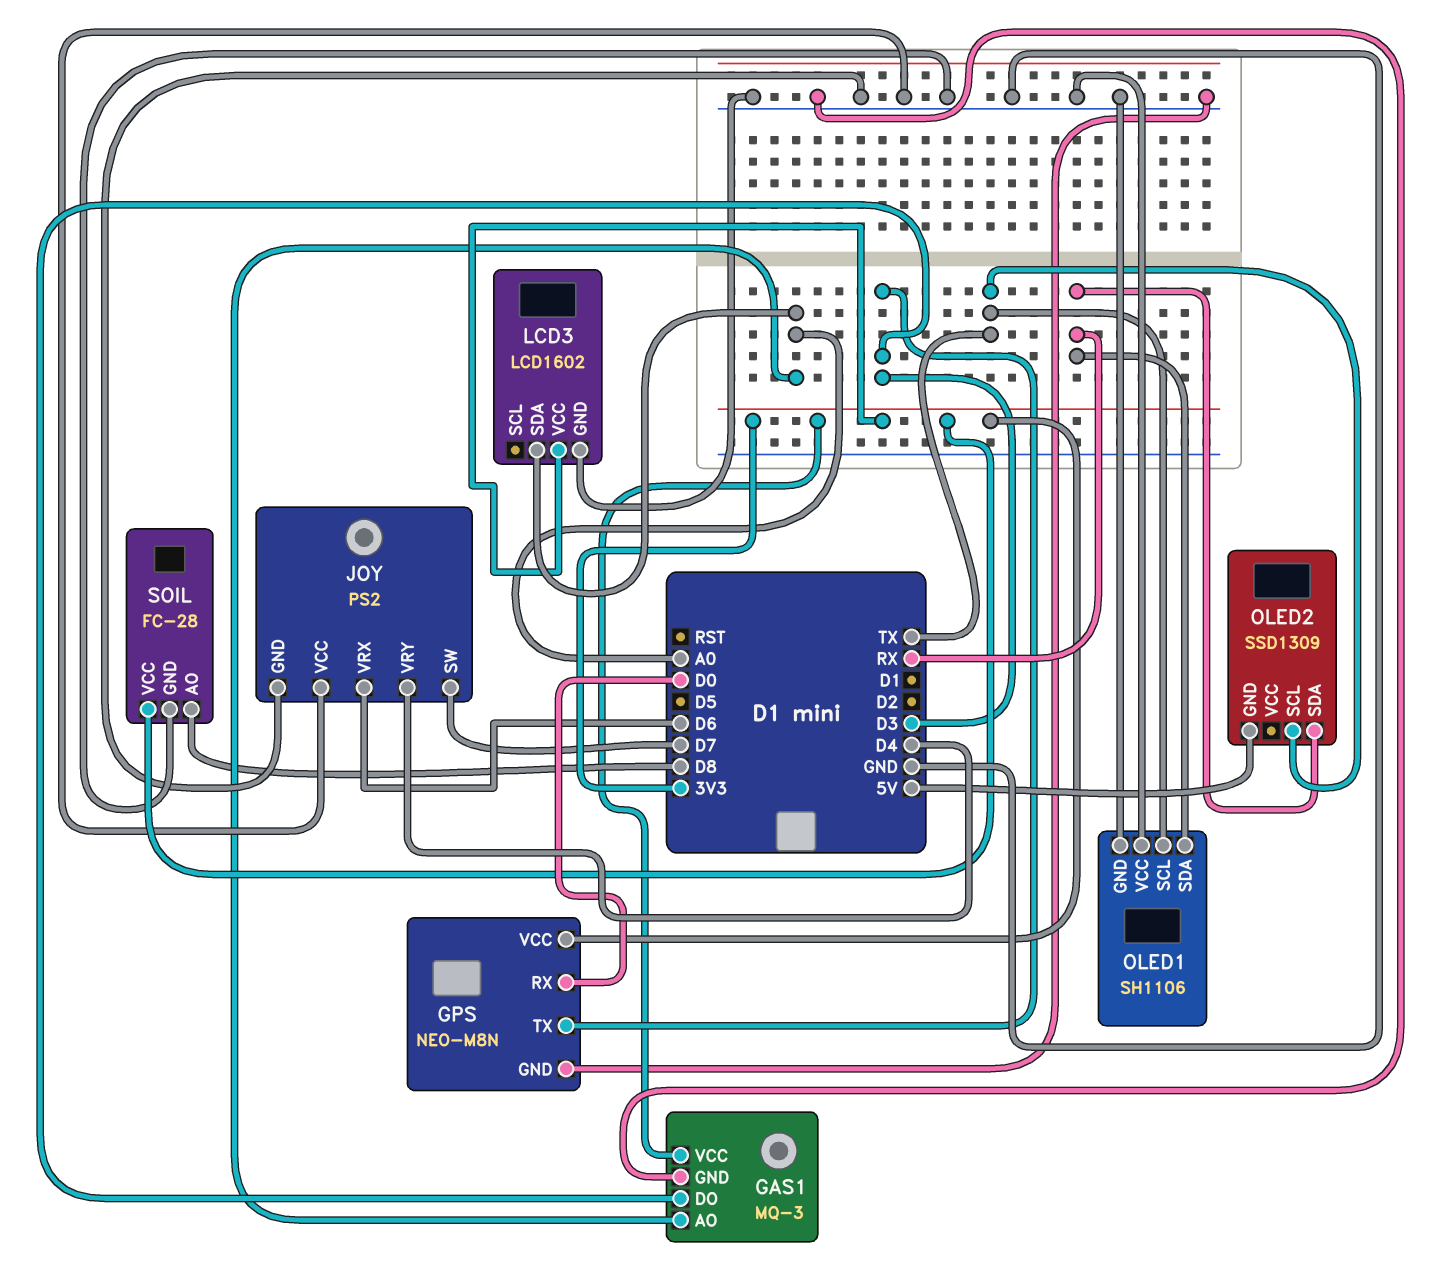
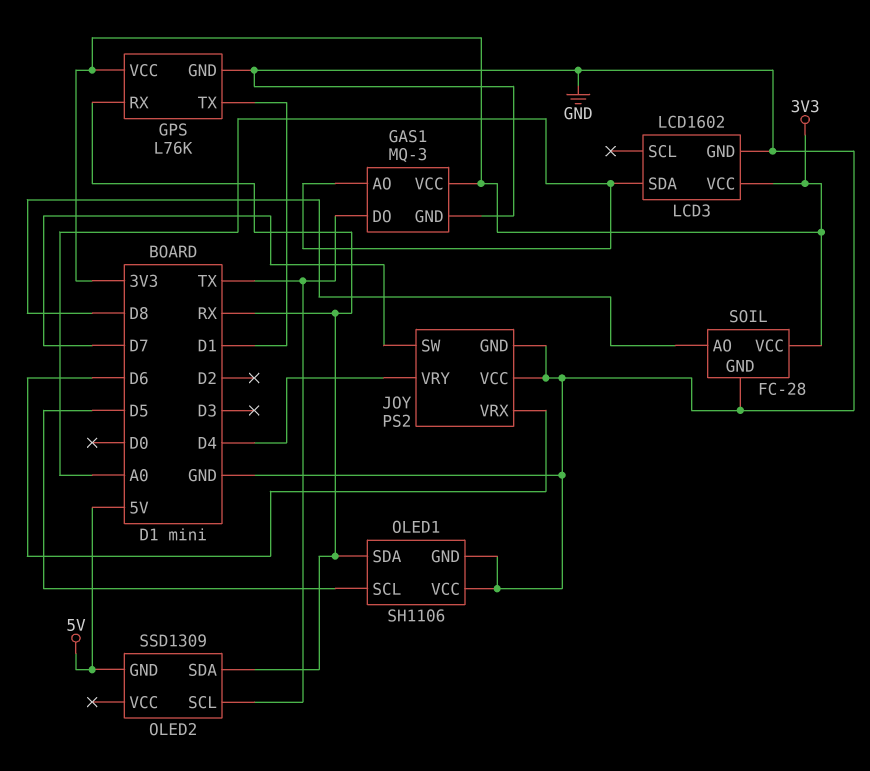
GAS1 pin DO: D3 -> TX
GPS: NEO-M8N -> L76K
GPS pin RX: D0 -> RX
GPS pin TX: D3 -> D1
OLED1 pin SCL: TX -> D5

